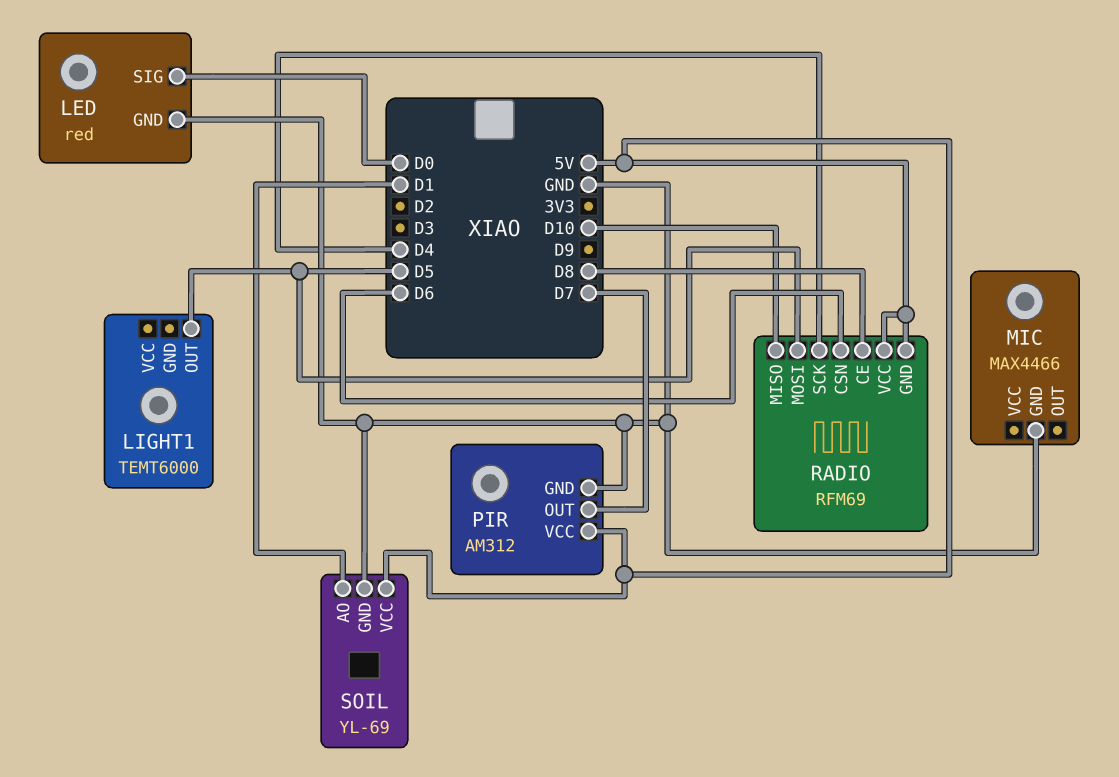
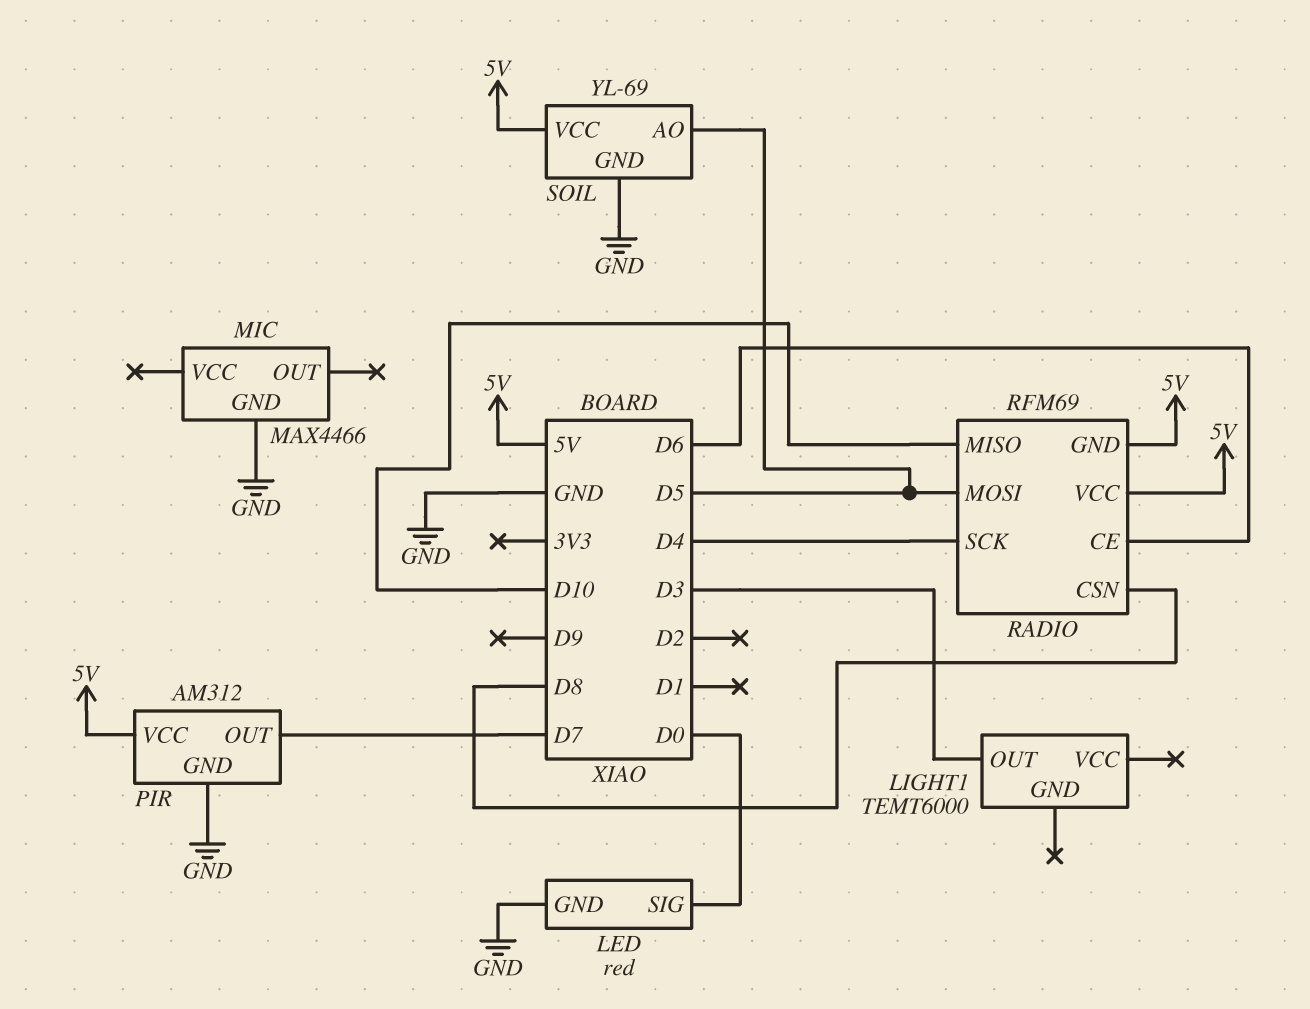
LIGHT1 pin OUT: D5 -> D3
RADIO pin CE: D8 -> D6
RADIO pin CSN: D6 -> D8
SOIL pin AO: D1 -> D5

